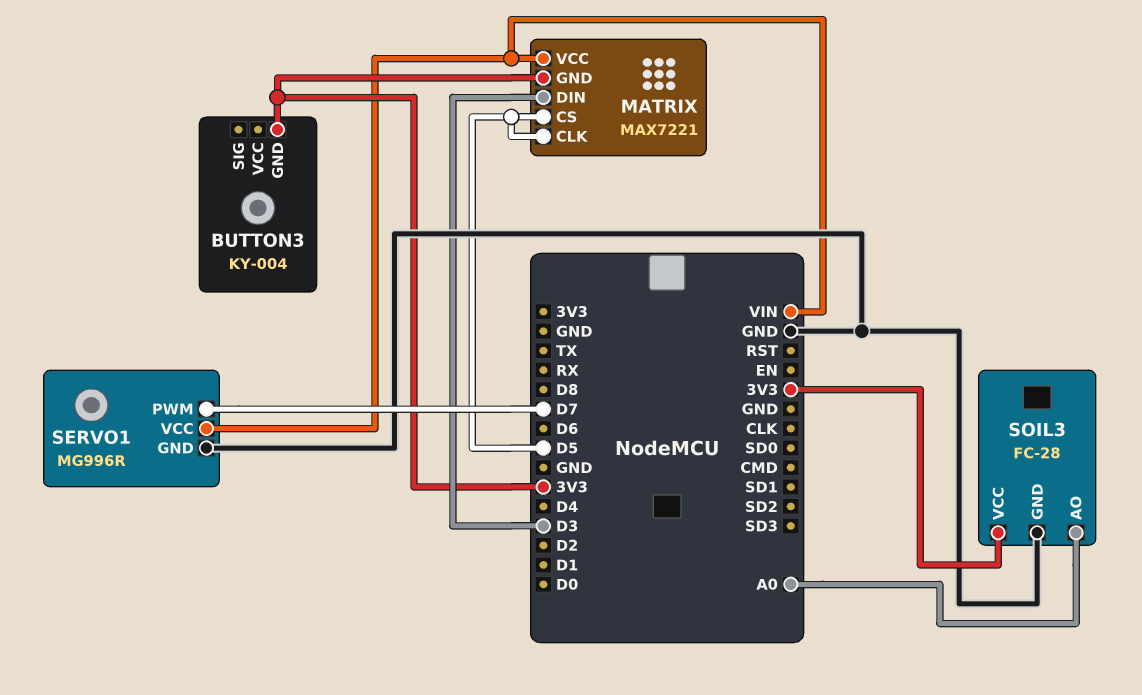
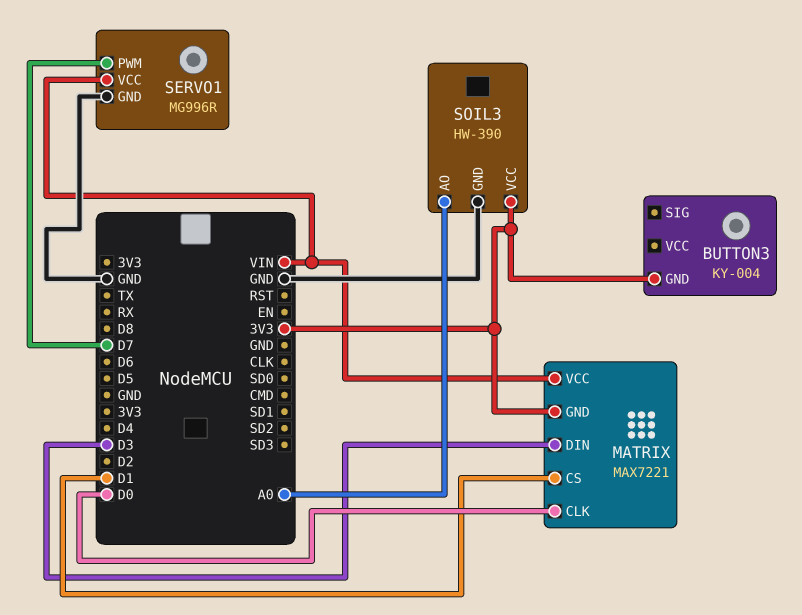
MATRIX pin CLK: D5 -> D0
MATRIX pin CS: D5 -> D1
SOIL3: FC-28 -> HW-390

